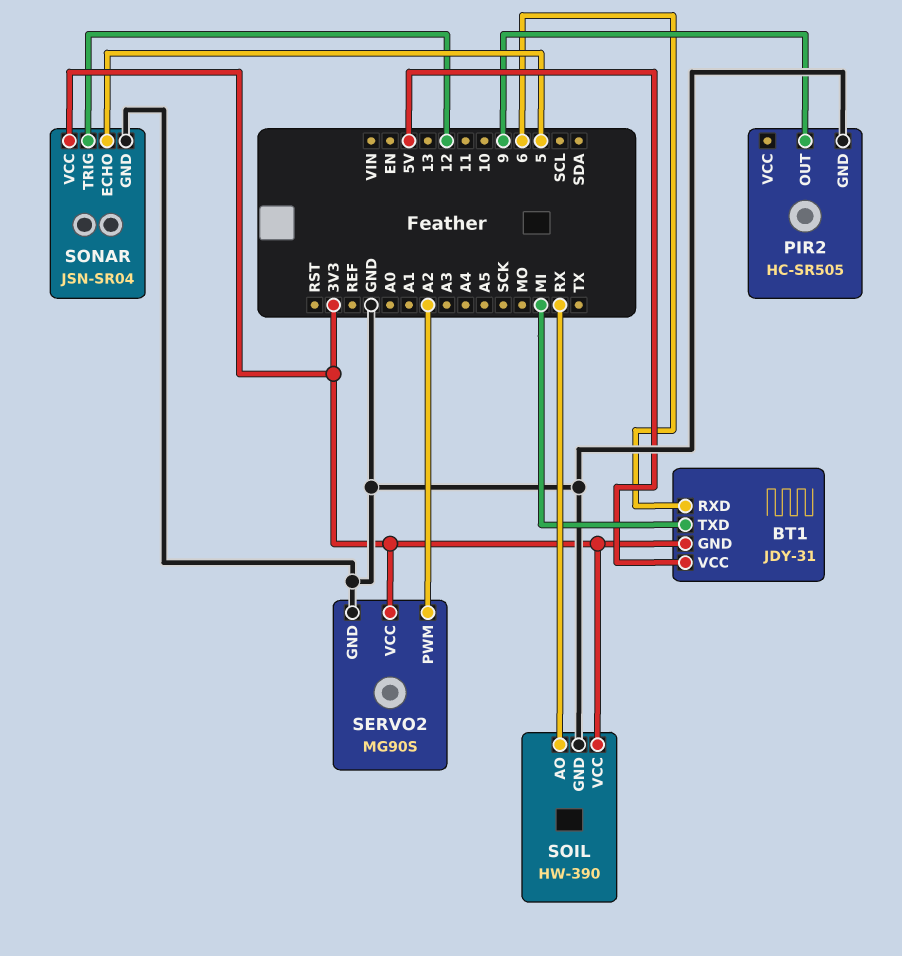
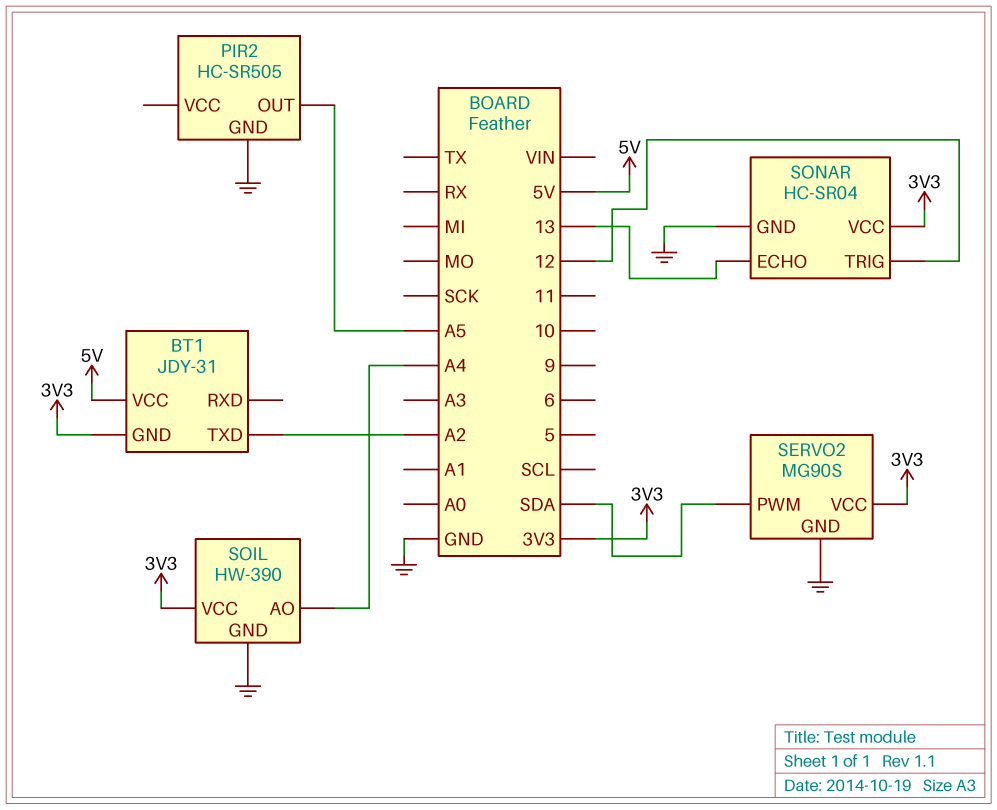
BT1 pin RXD: 6 -> none
BT1 pin TXD: MI -> A2
PIR2 pin OUT: 9 -> A5
SERVO2 pin PWM: A2 -> SDA
SOIL pin AO: RX -> A4
SONAR: JSN-SR04 -> HC-SR04
SONAR pin ECHO: 5 -> 13

